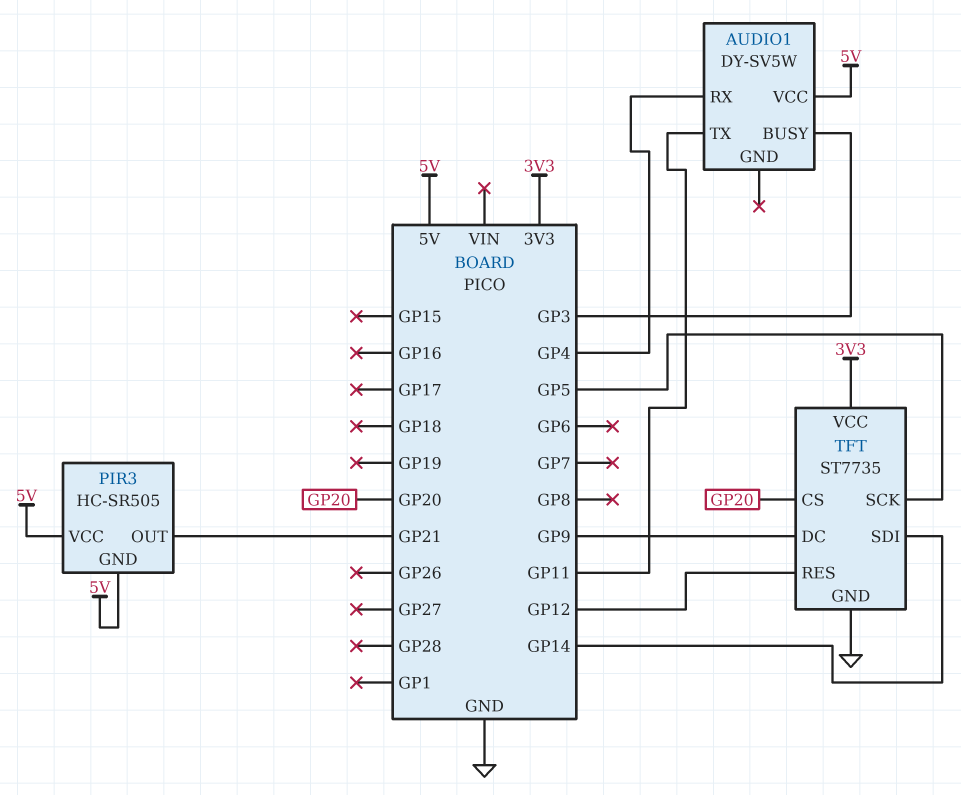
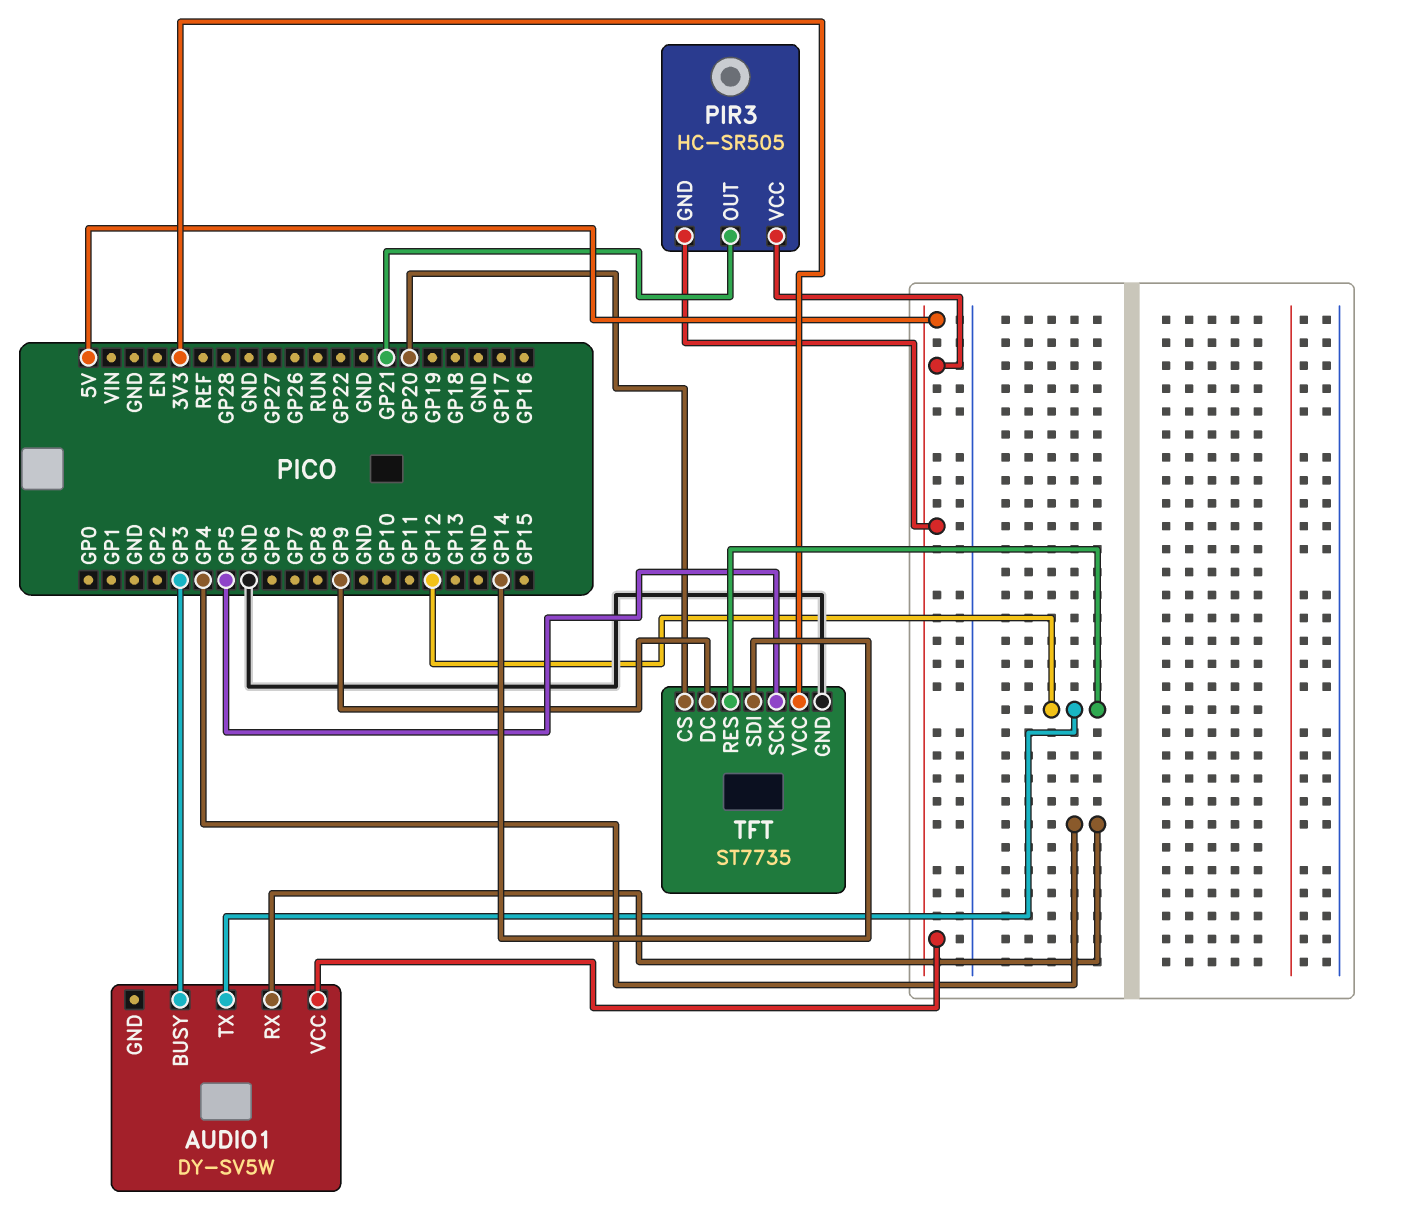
AUDIO1 pin TX: GP11 -> GP12

